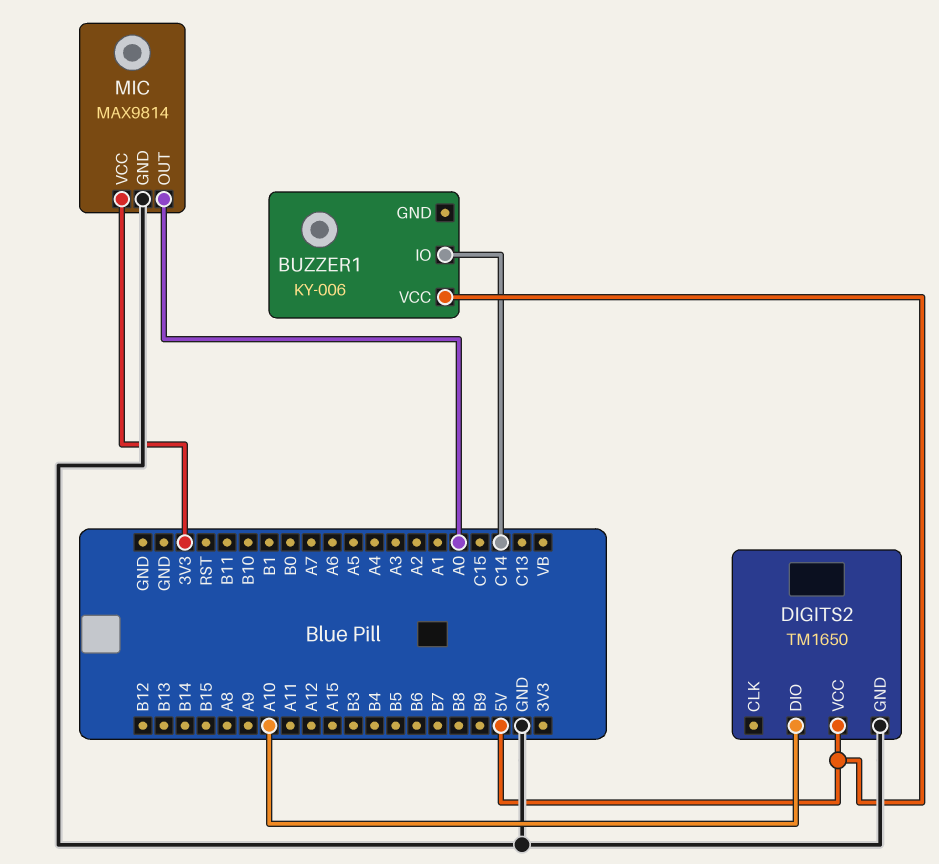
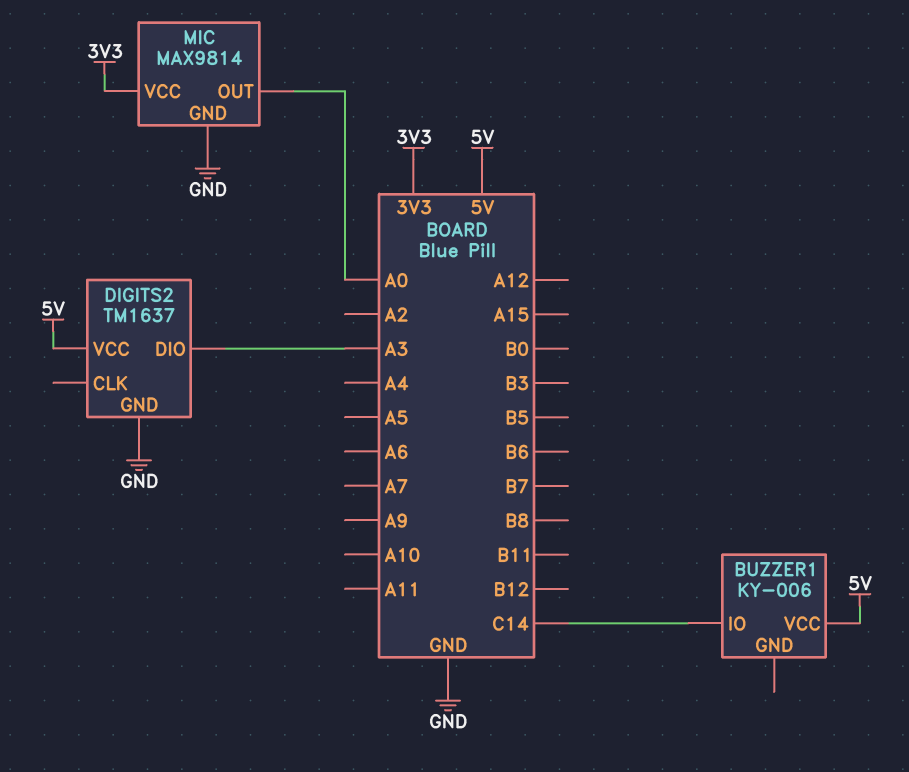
DIGITS2: TM1650 -> TM1637
DIGITS2 pin DIO: A10 -> A3

